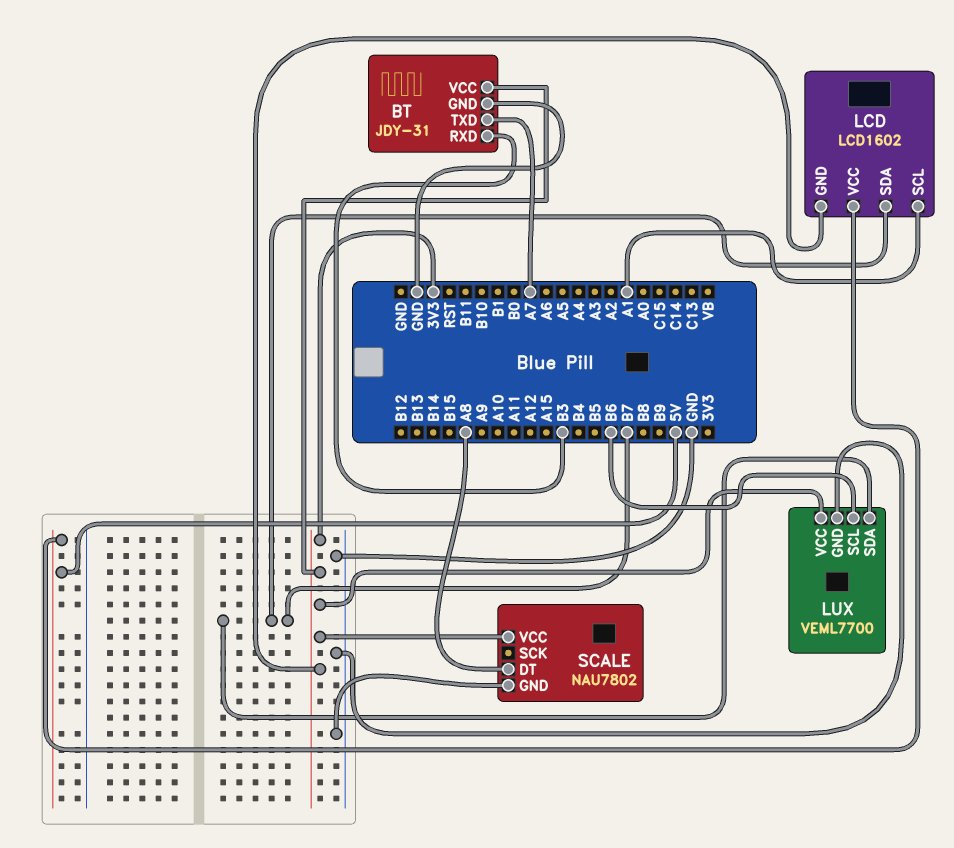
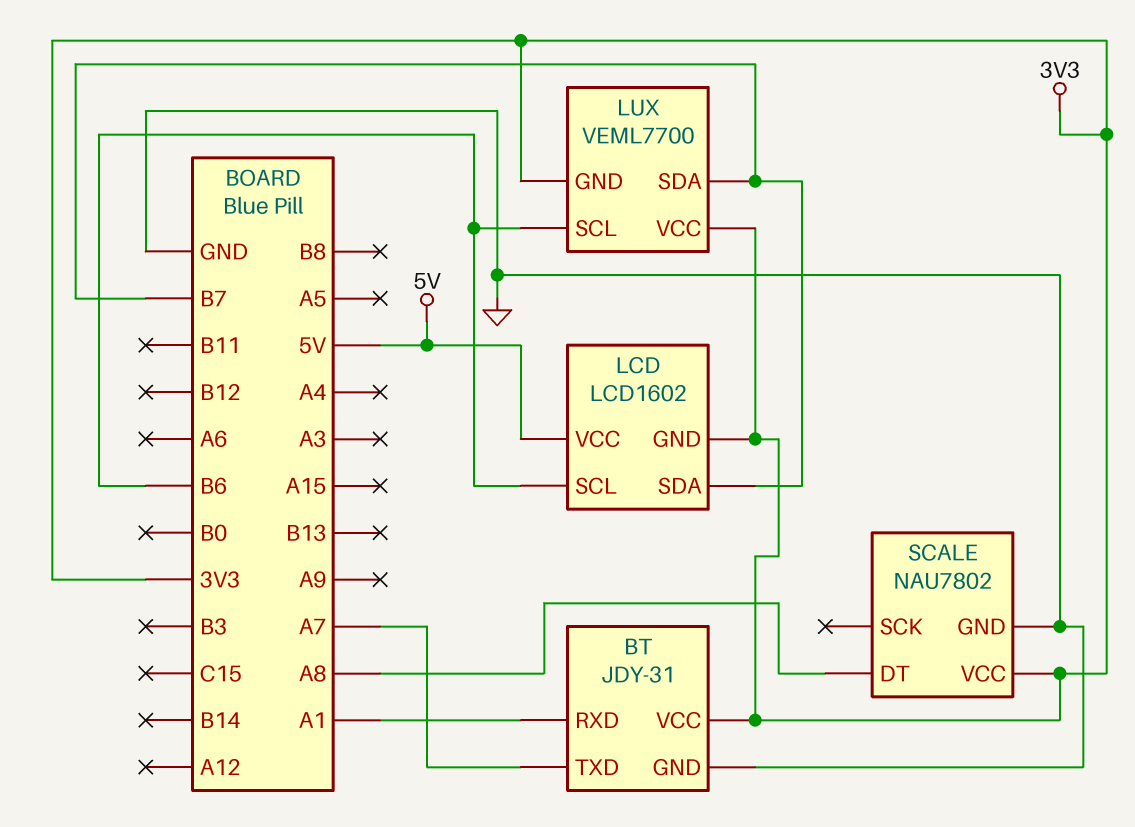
BT pin RXD: B3 -> A1
LCD pin SCL: A1 -> B6
LUX pin GND: GND -> 3V3

